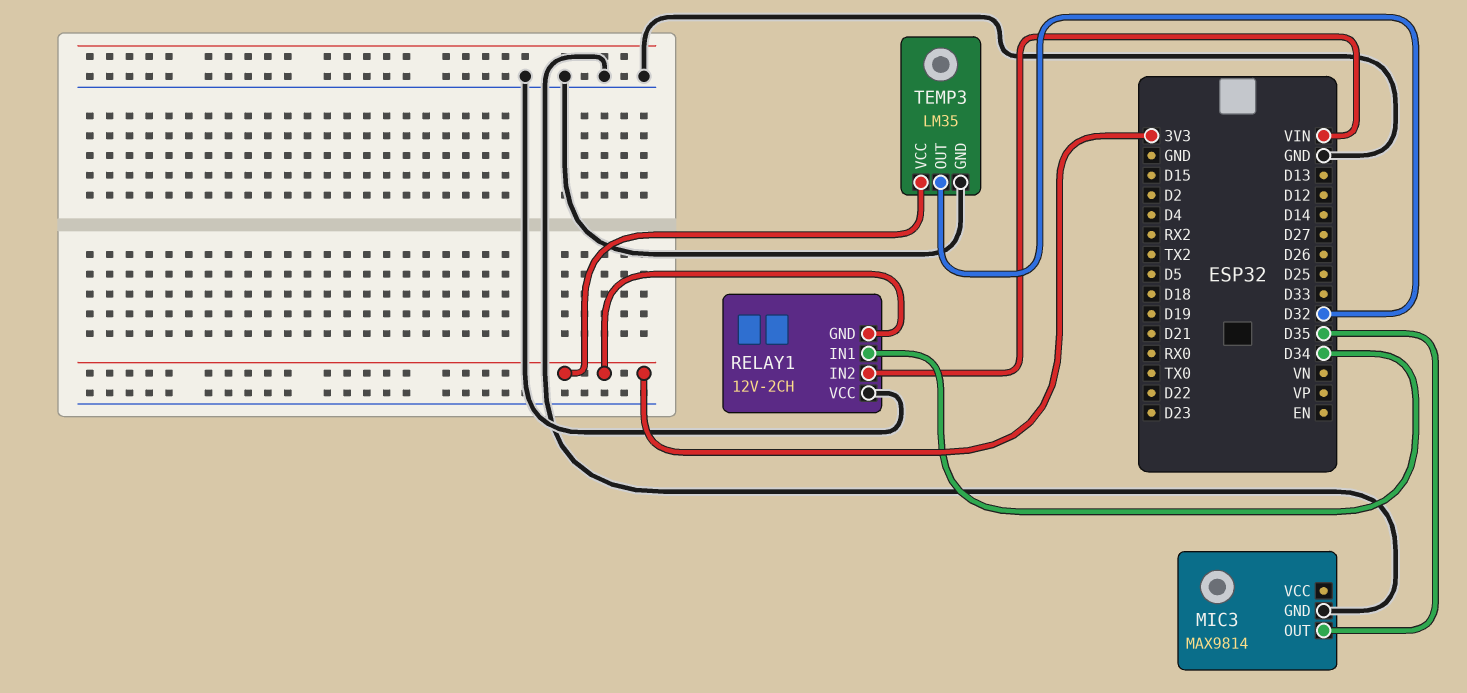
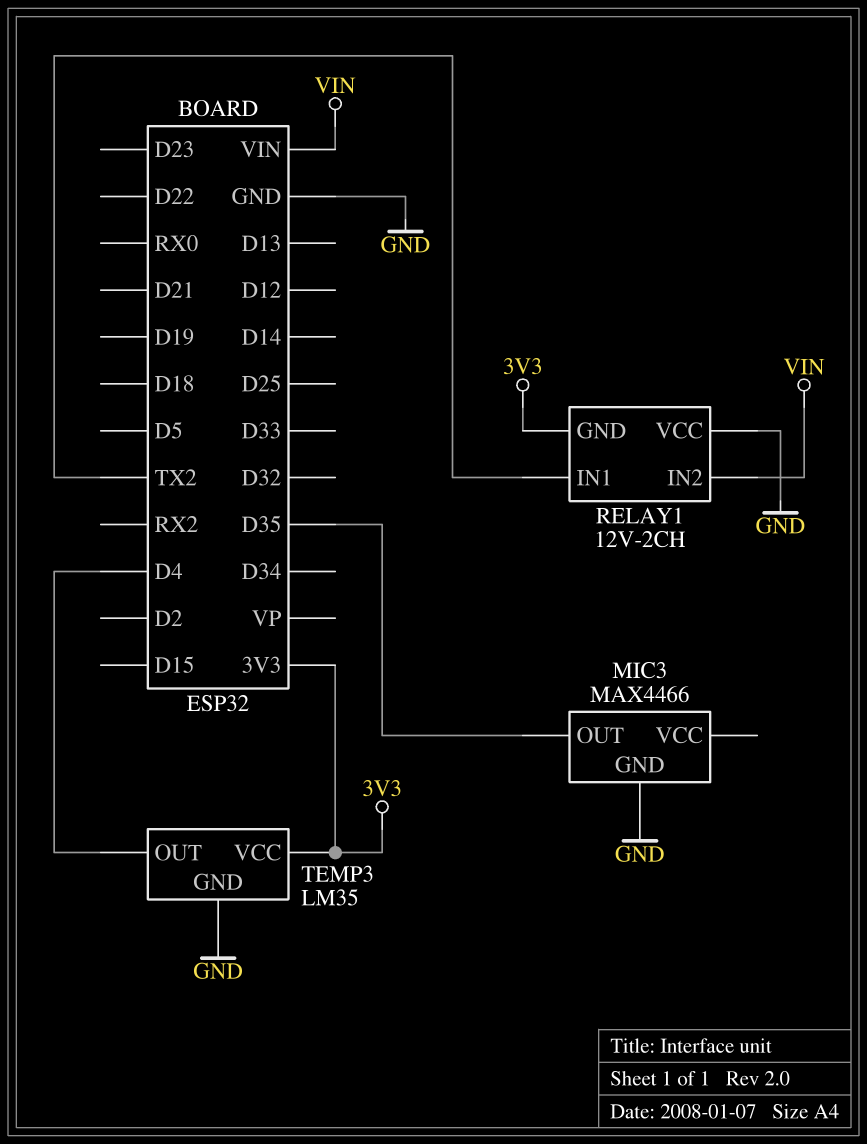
MIC3: MAX9814 -> MAX4466
RELAY1 pin IN1: D34 -> TX2
TEMP3 pin OUT: D32 -> D4

